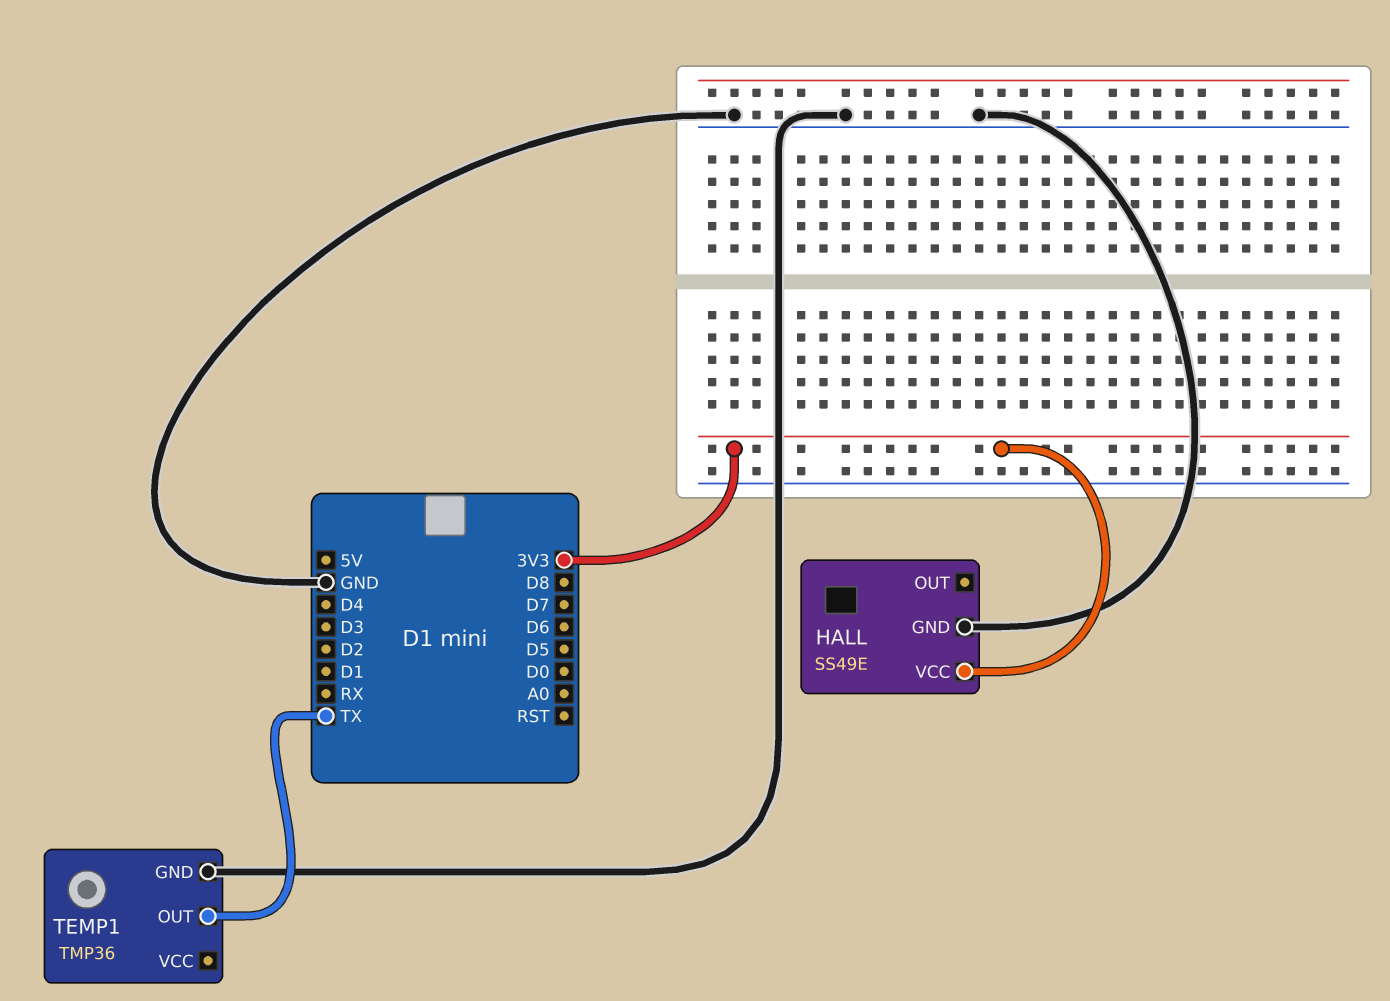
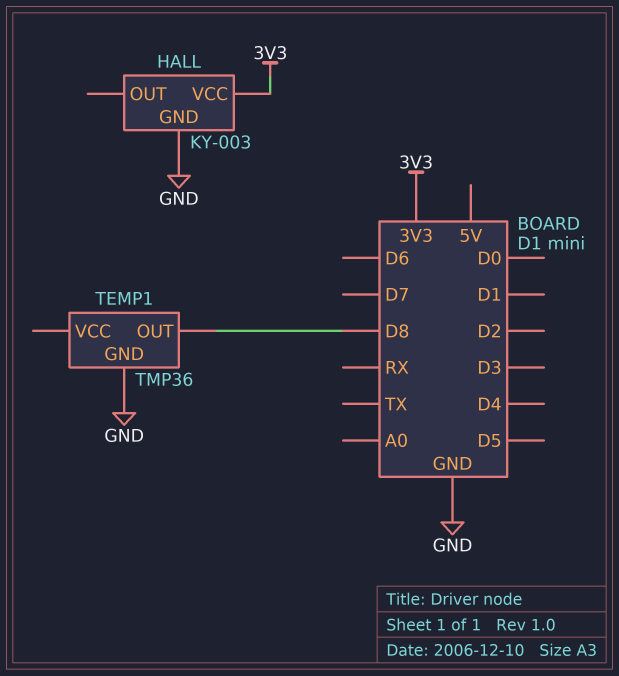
HALL: SS49E -> KY-003
TEMP1 pin OUT: TX -> D8

